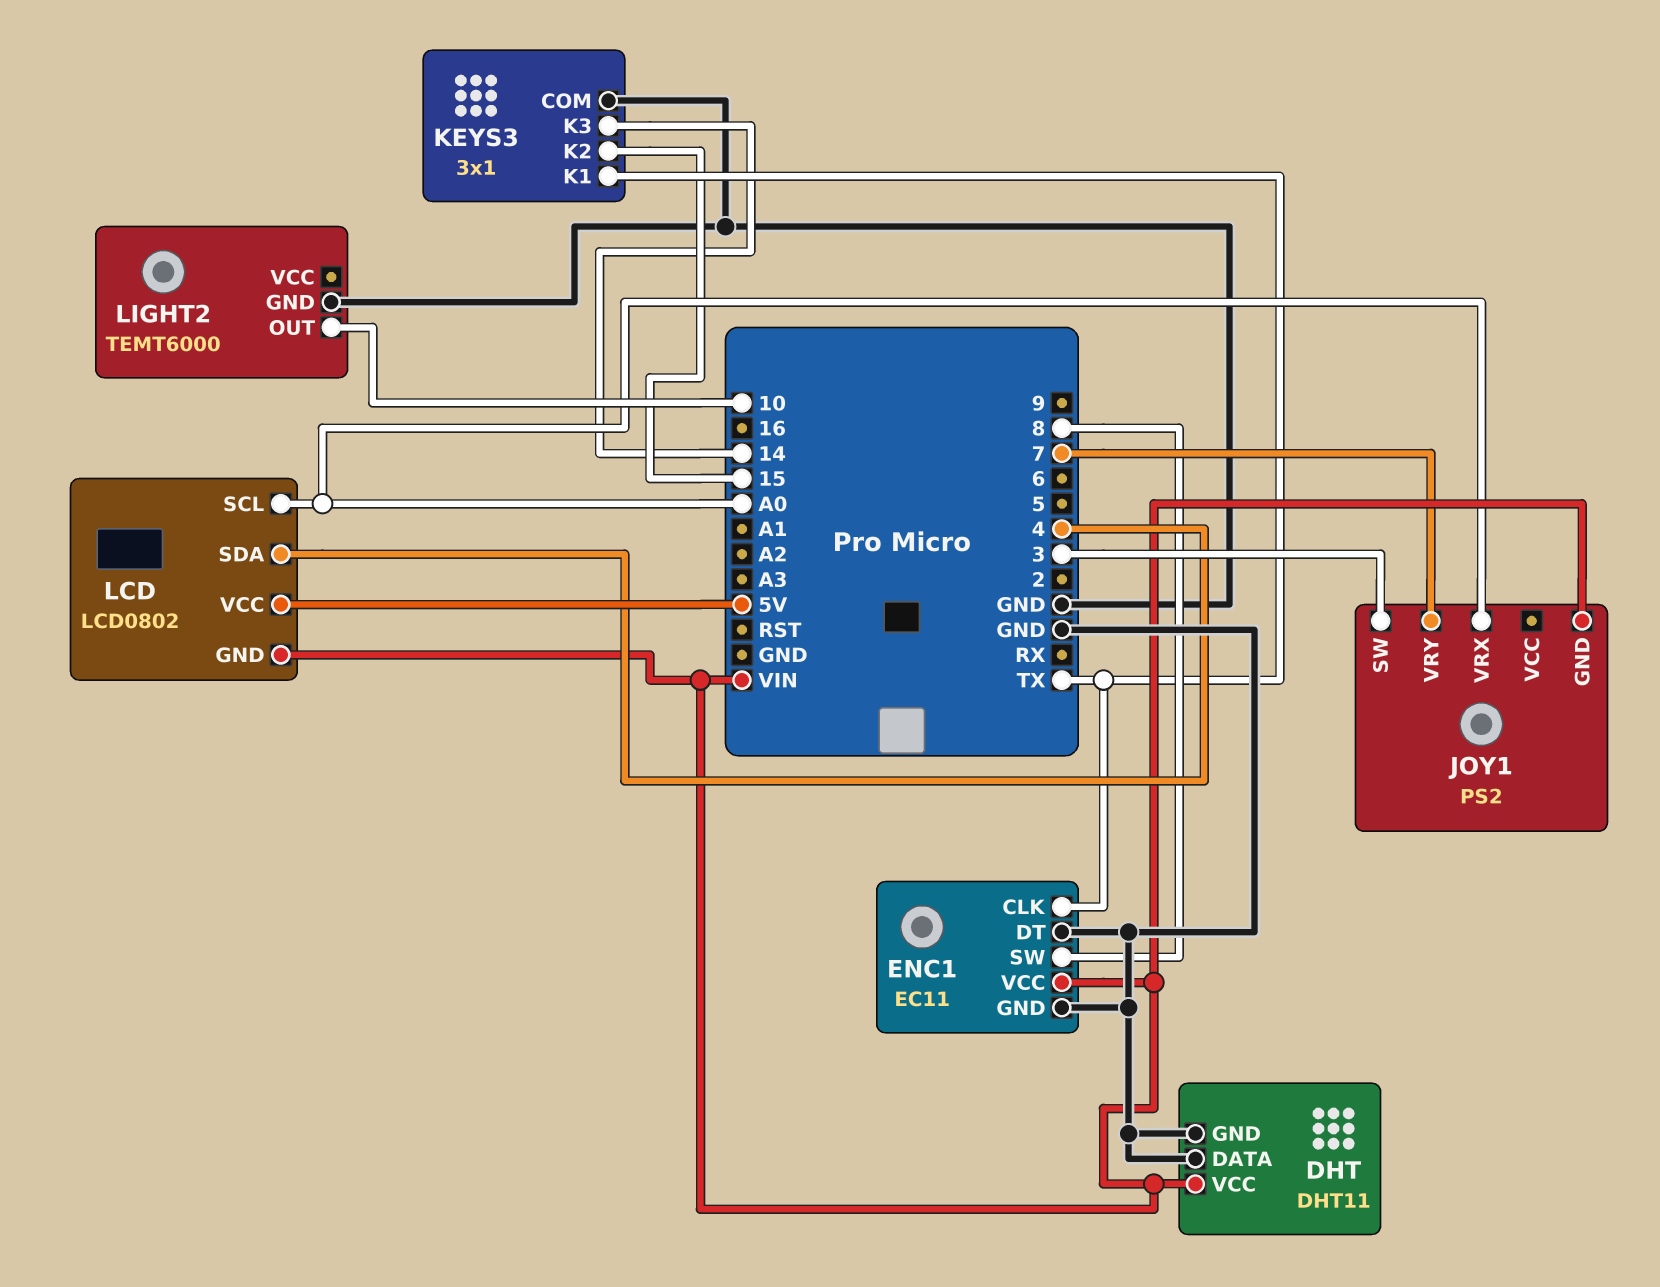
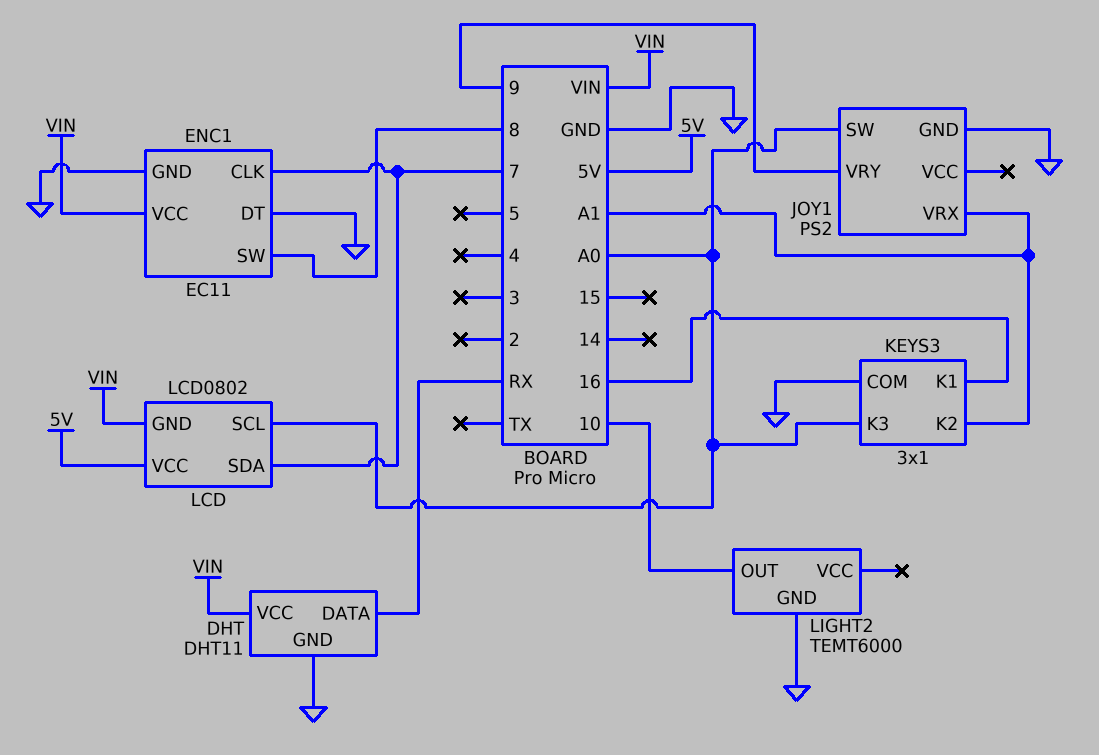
DHT pin DATA: GND -> RX
ENC1 pin CLK: TX -> 7
JOY1 pin GND: VIN -> GND
JOY1 pin SW: 3 -> A0
JOY1 pin VRX: A0 -> A1
JOY1 pin VRY: 7 -> 9
KEYS3 pin K1: TX -> 16
KEYS3 pin K2: 15 -> A1
KEYS3 pin K3: 14 -> A0
LCD pin SDA: 4 -> 7

